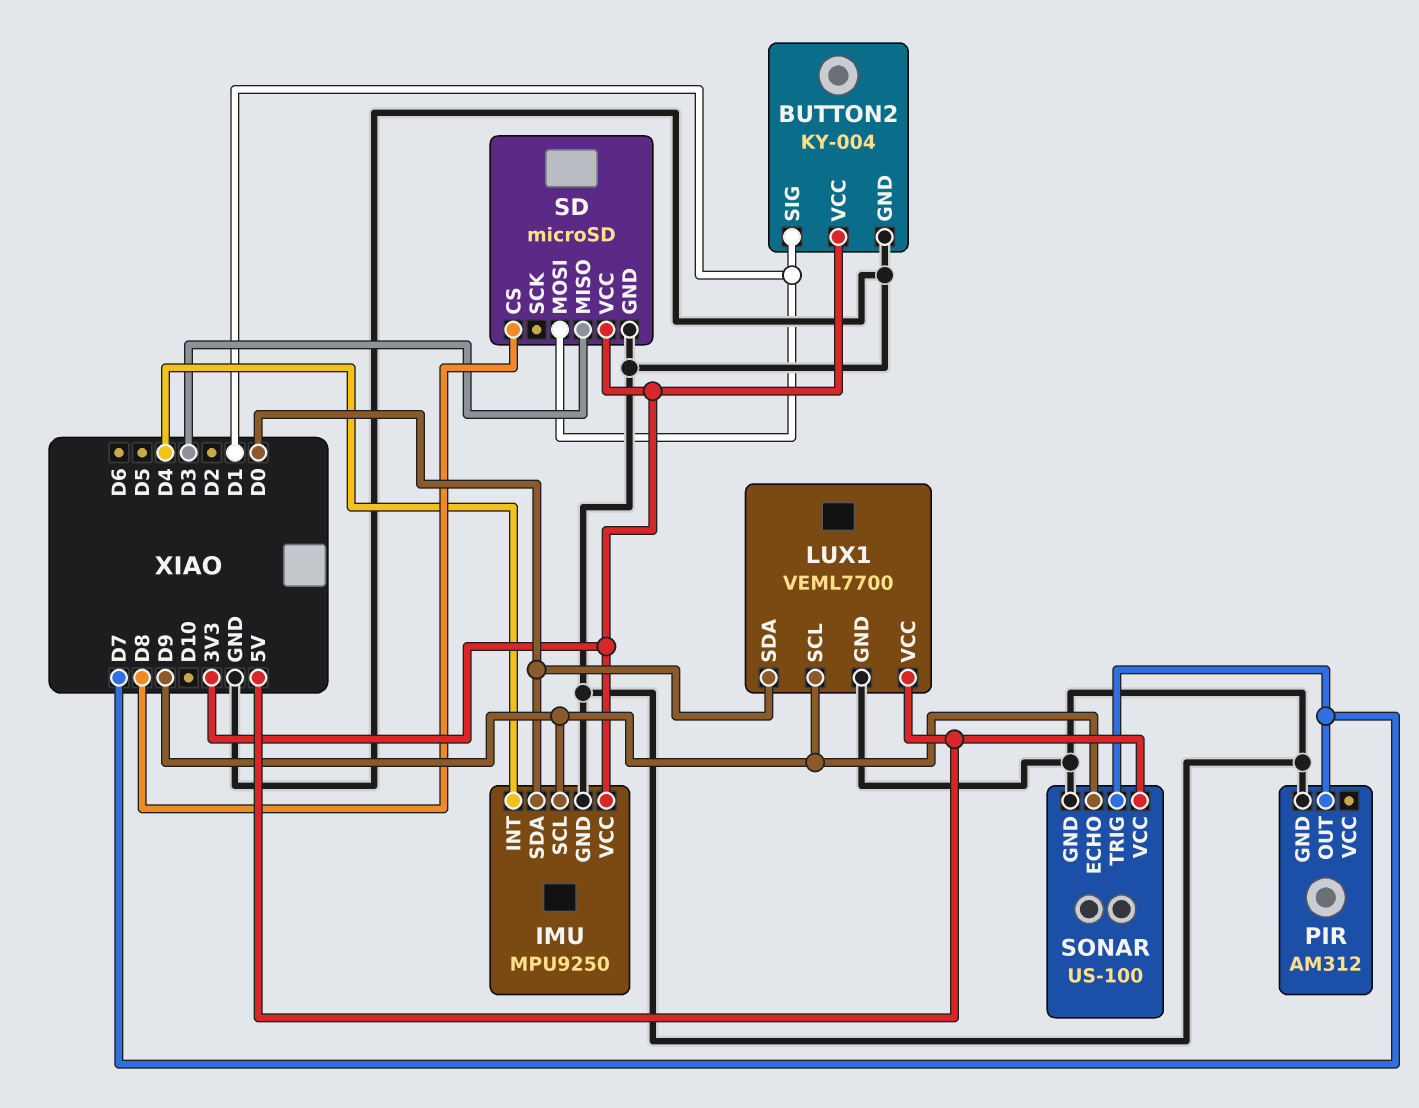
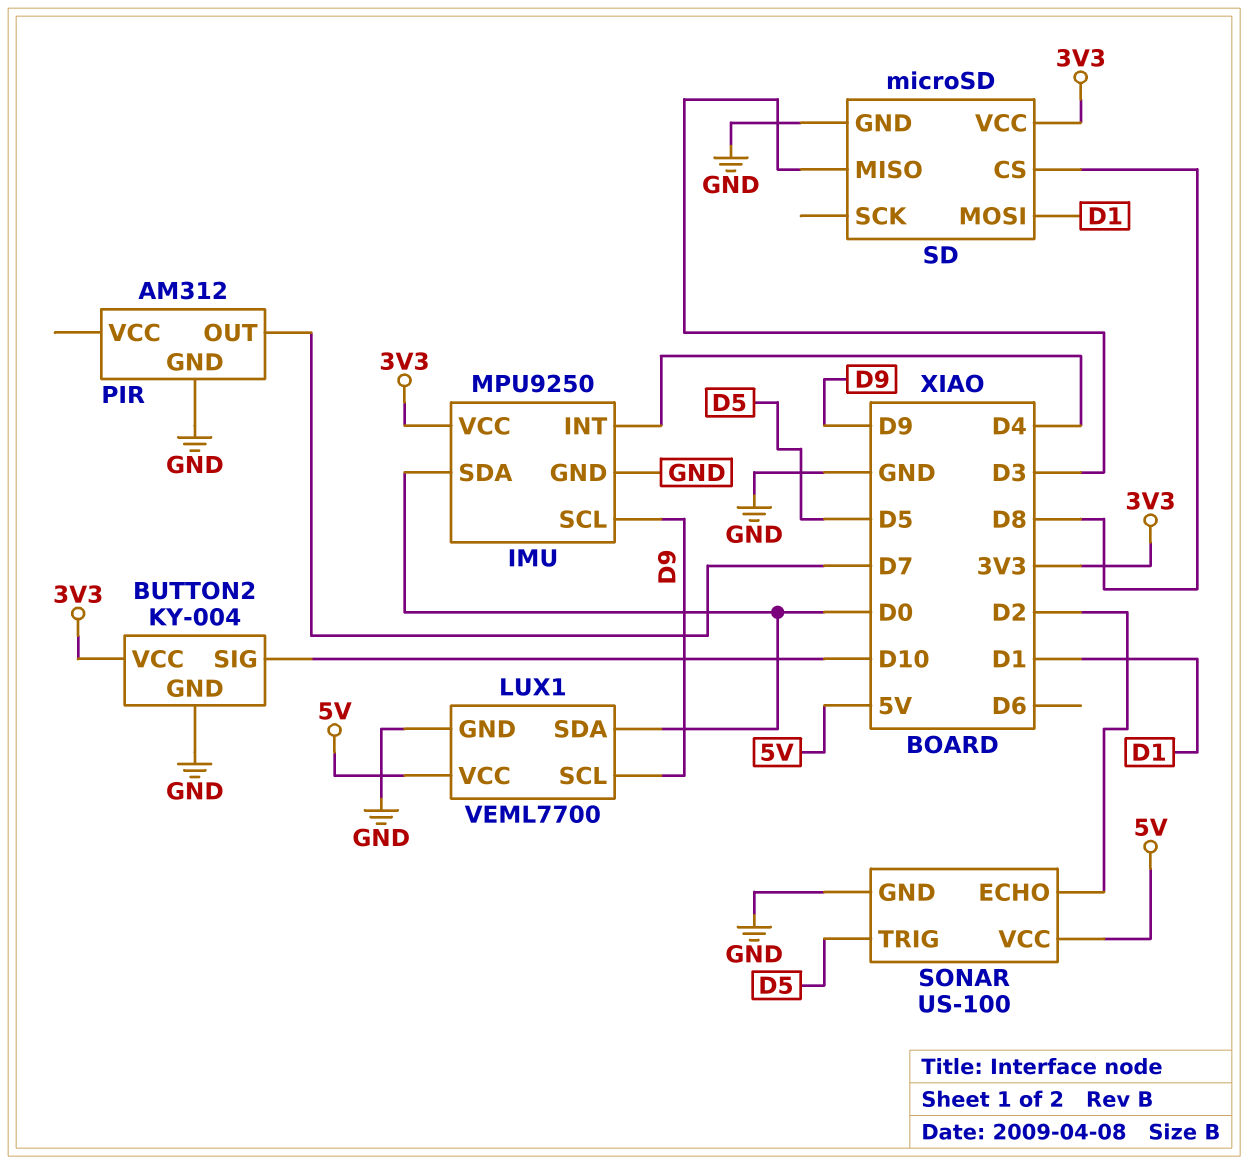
BUTTON2 pin SIG: D1 -> D10
SONAR pin ECHO: D9 -> D2
SONAR pin TRIG: D7 -> D5

